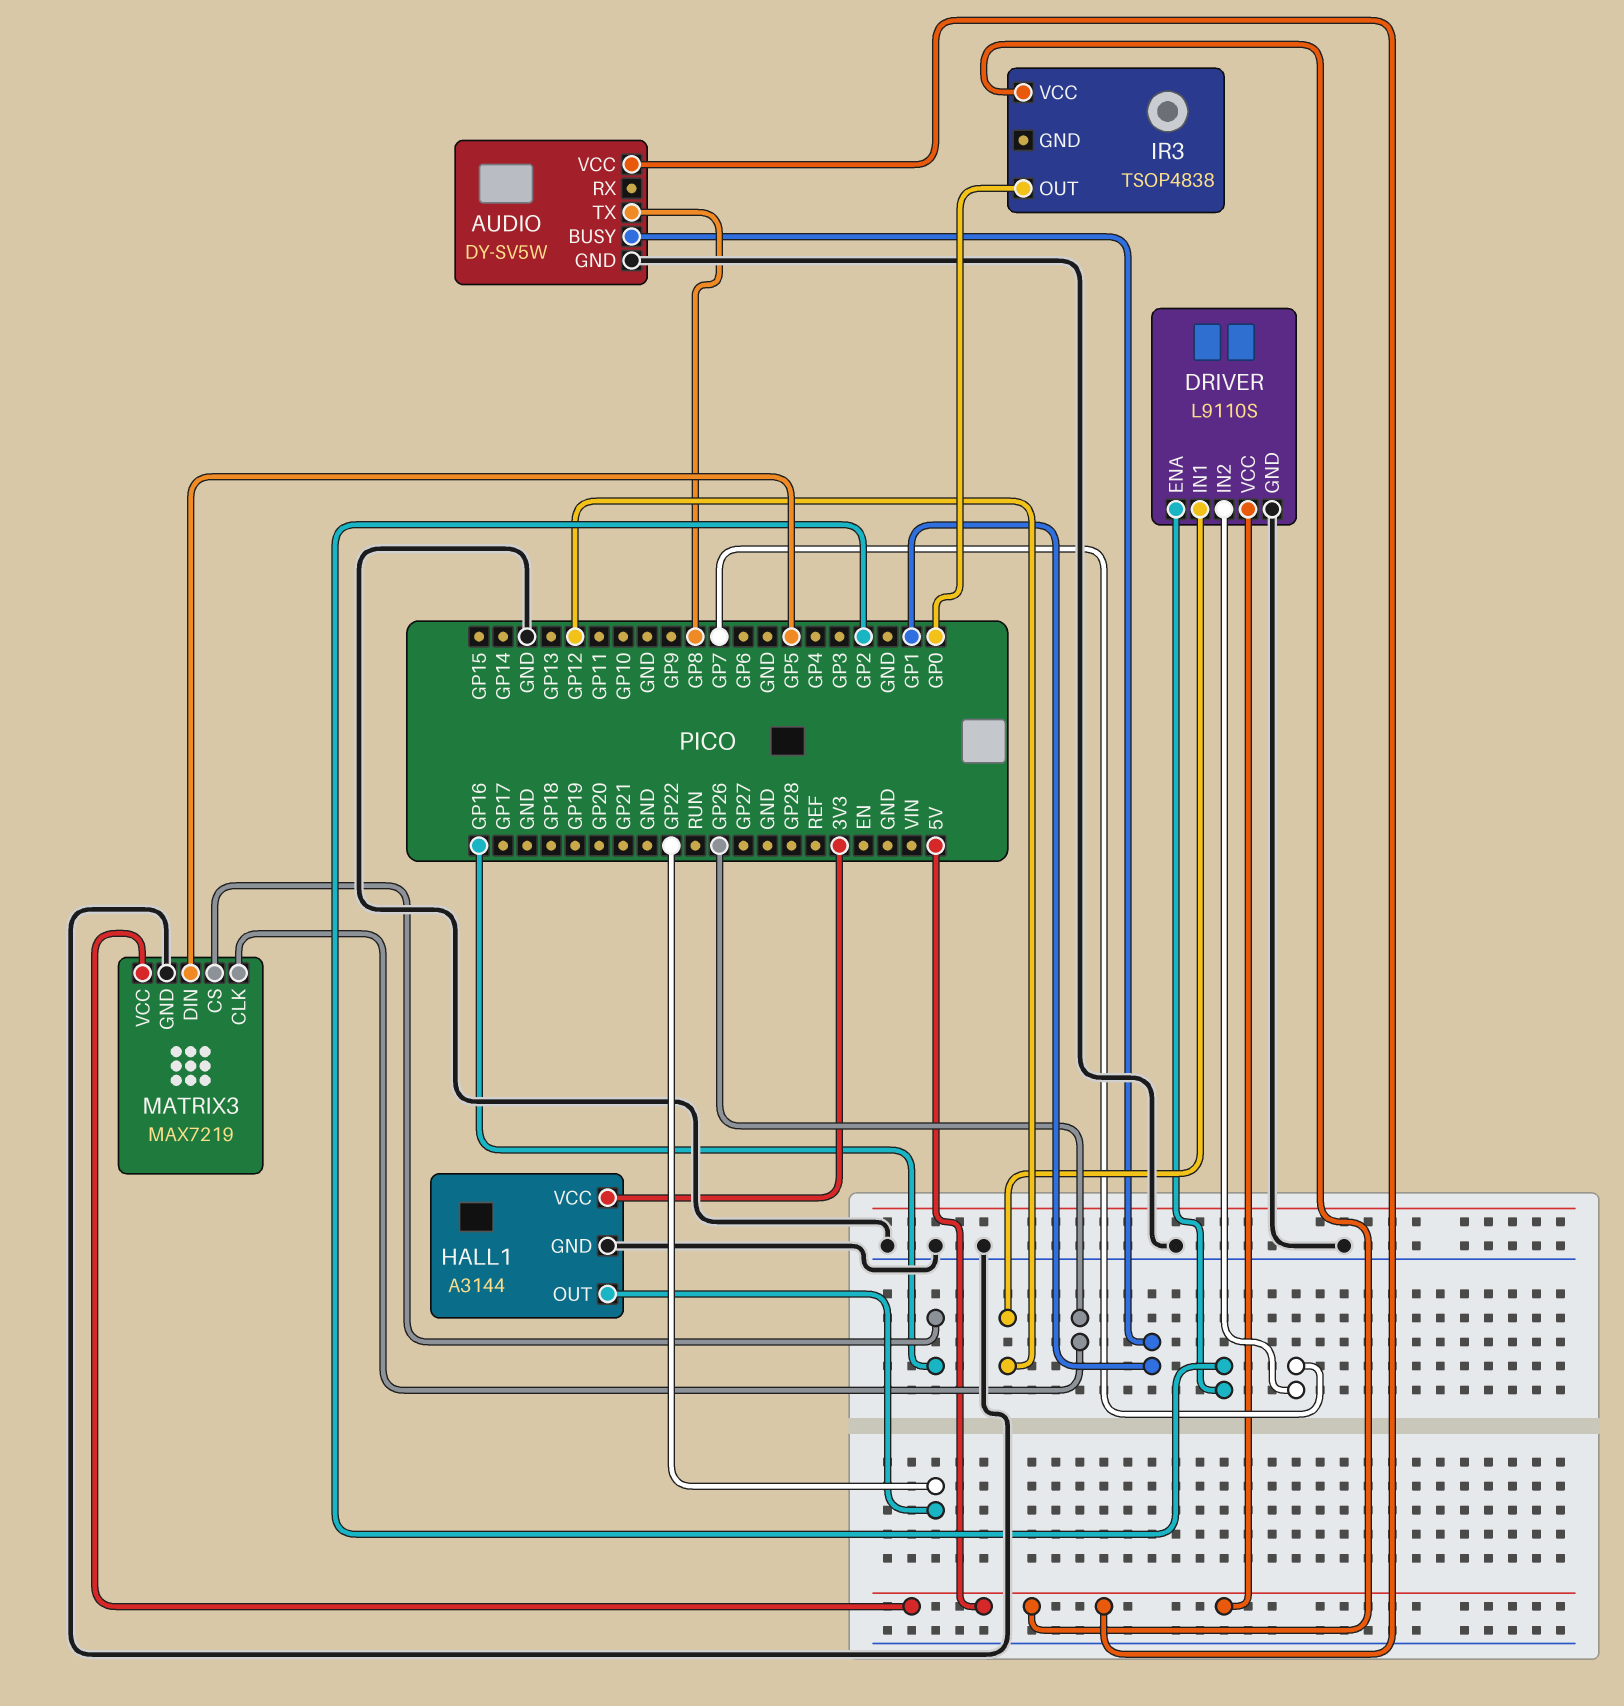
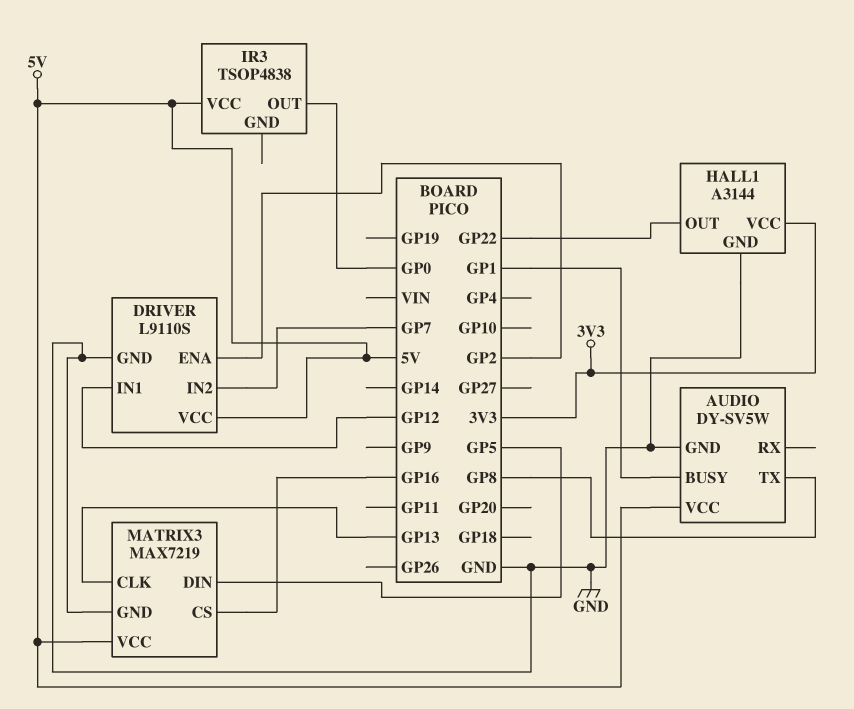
MATRIX3 pin CLK: GP26 -> GP13

